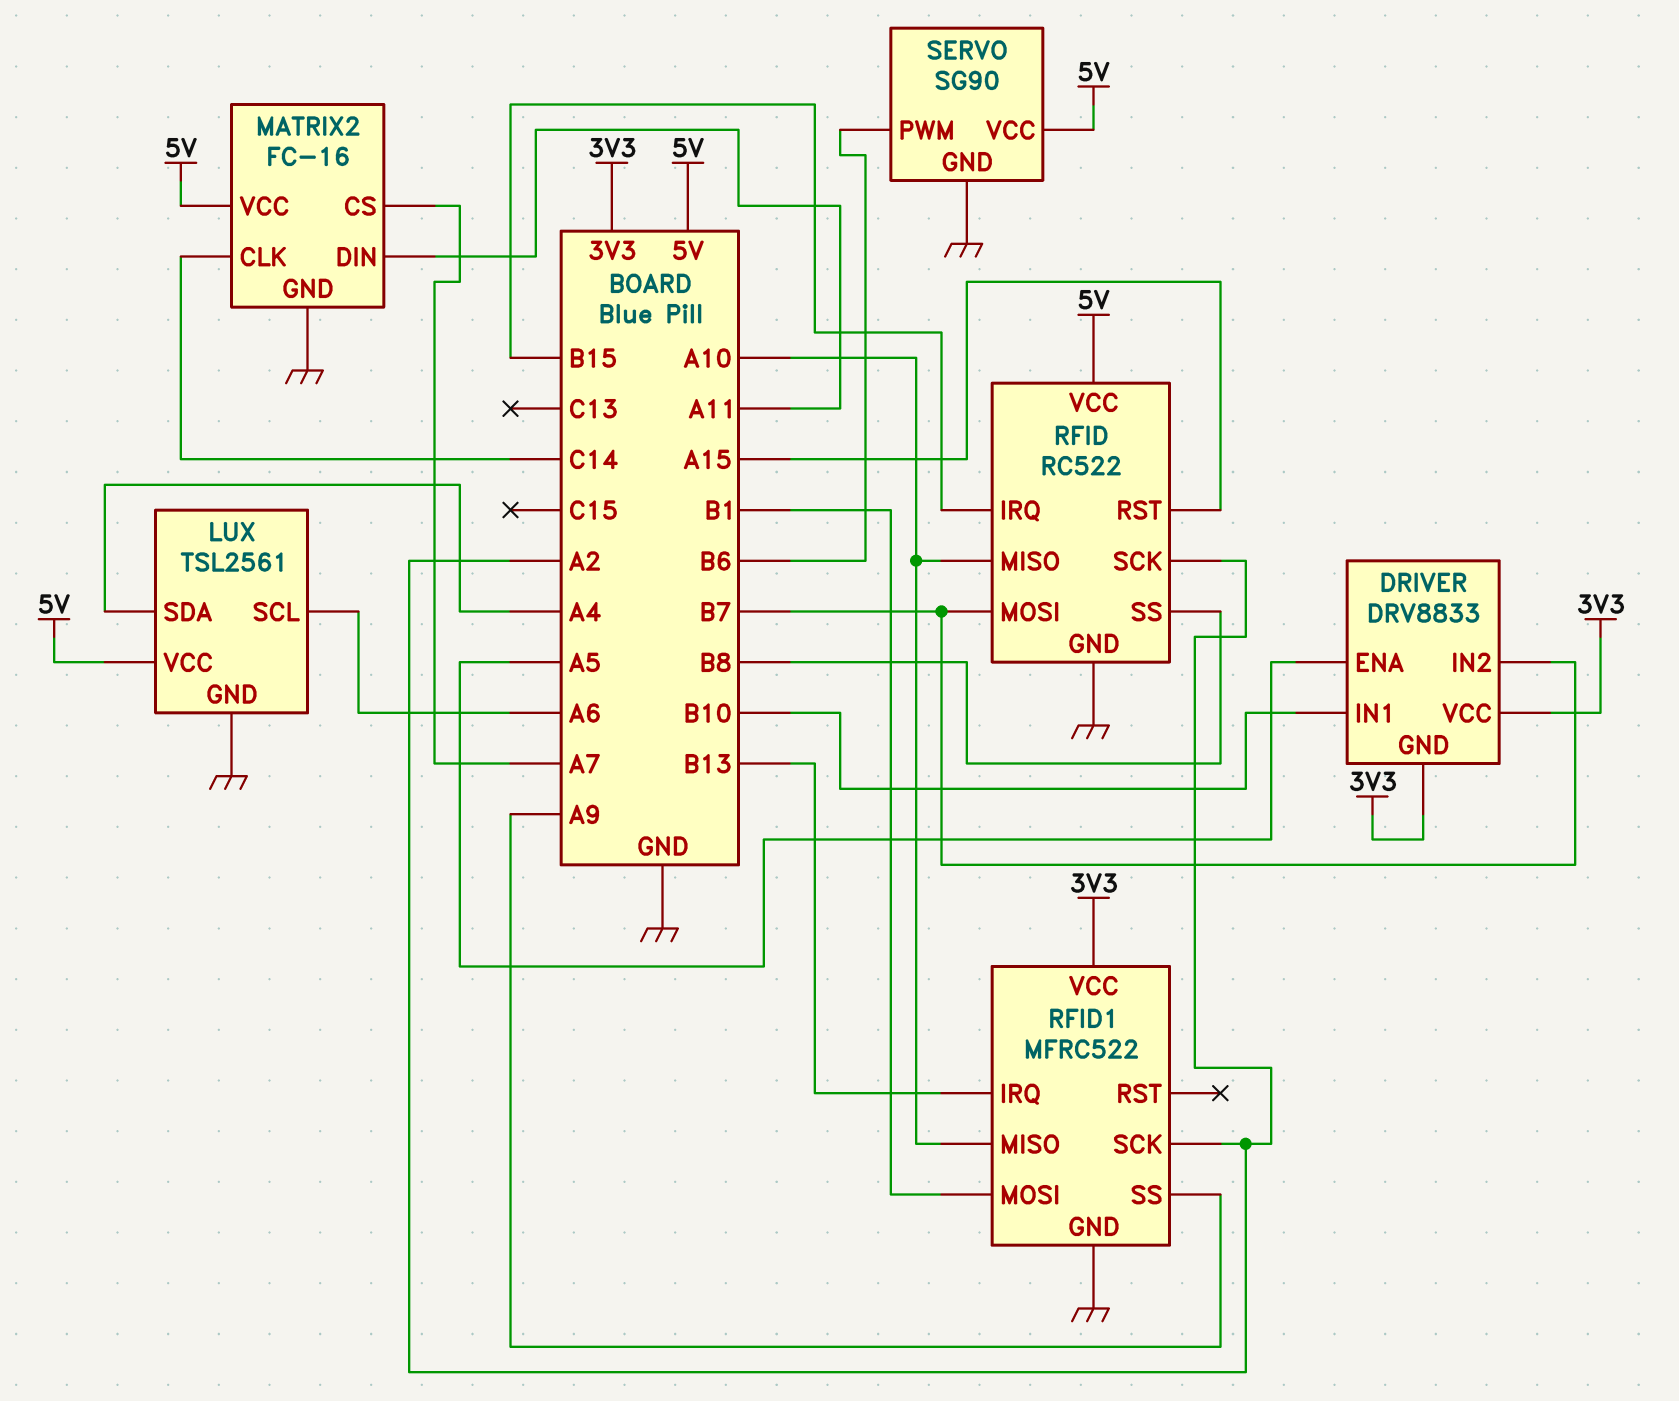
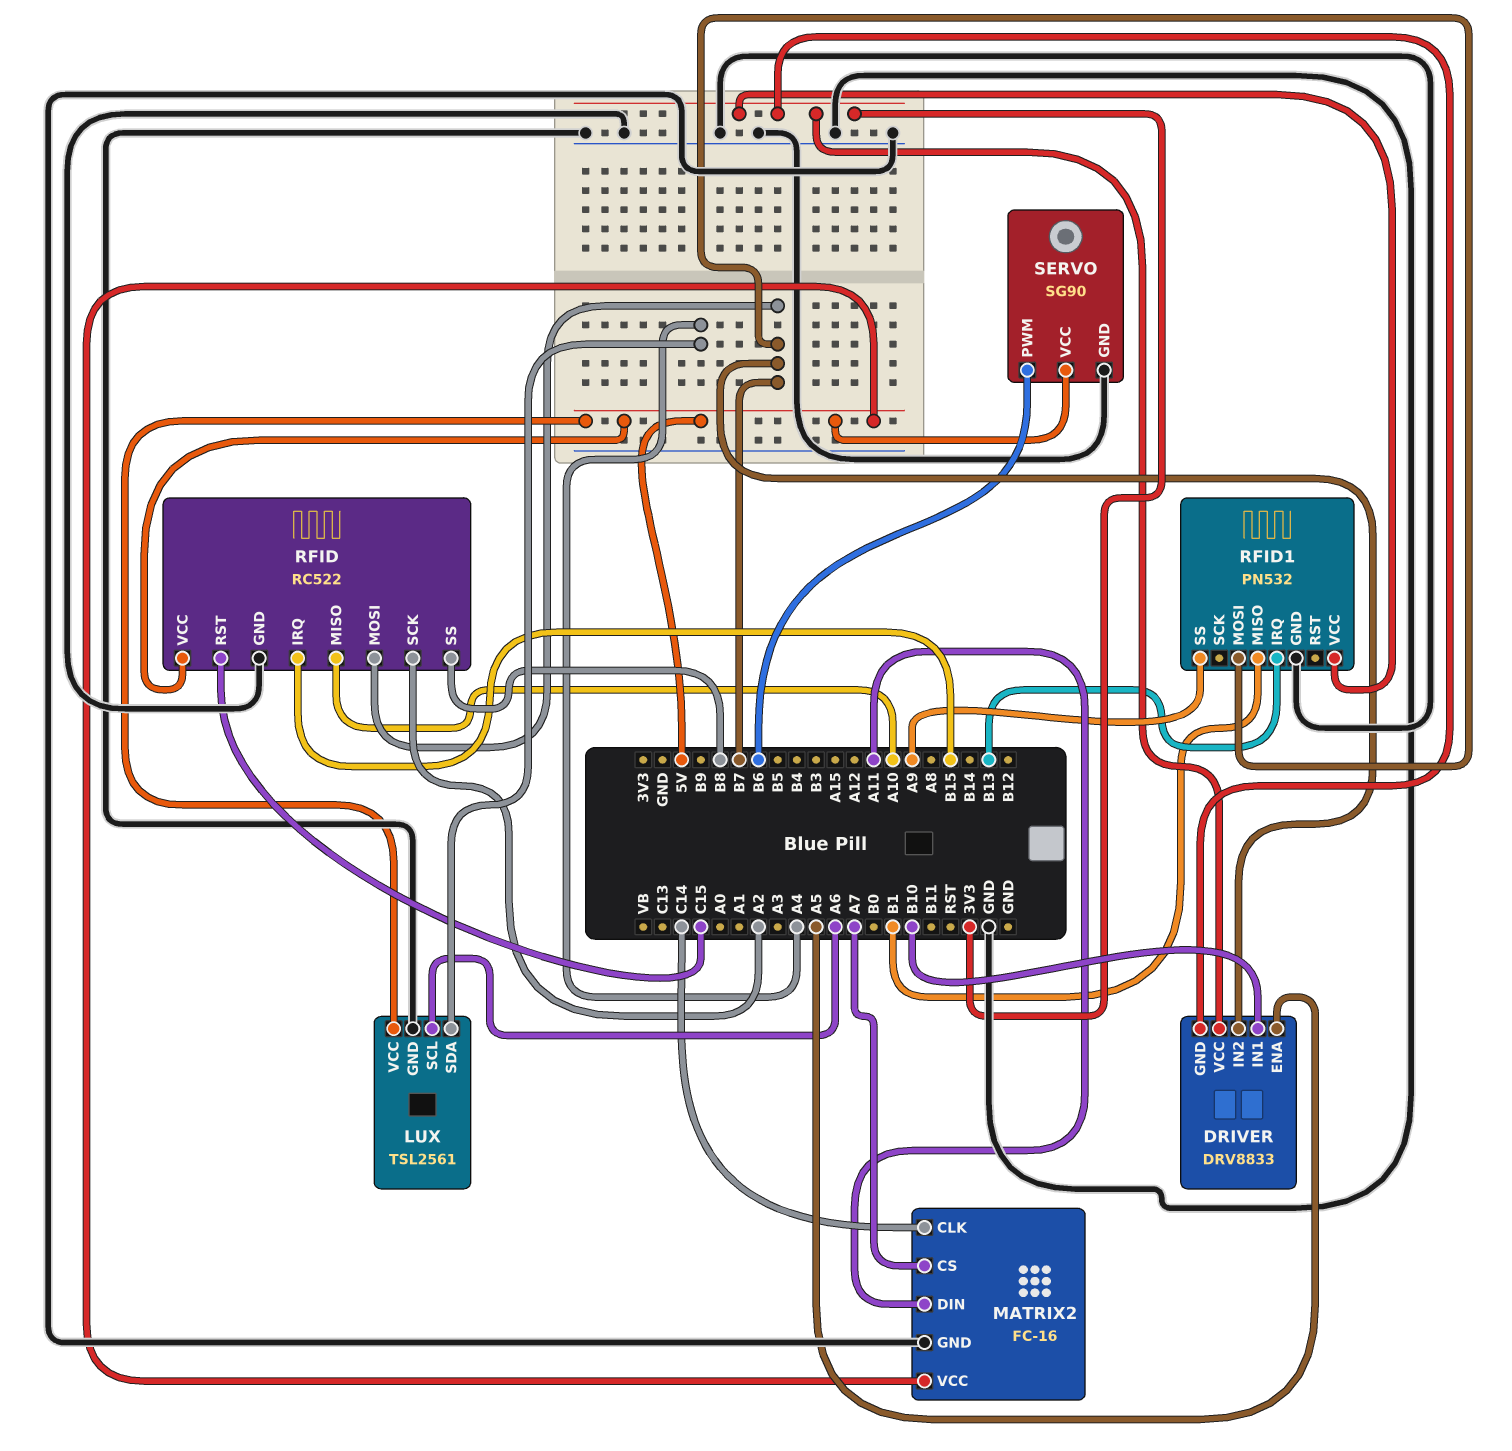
RFID pin RST: A15 -> C15
RFID1: MFRC522 -> PN532
RFID1 pin MISO: A10 -> B1
RFID1 pin MOSI: B1 -> B7
RFID1 pin SCK: A2 -> none

